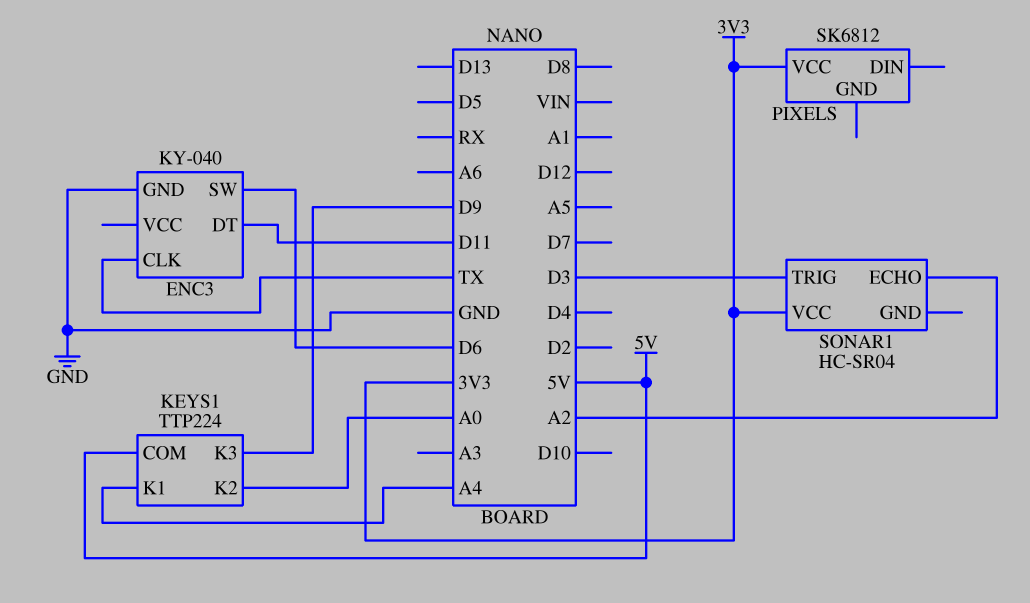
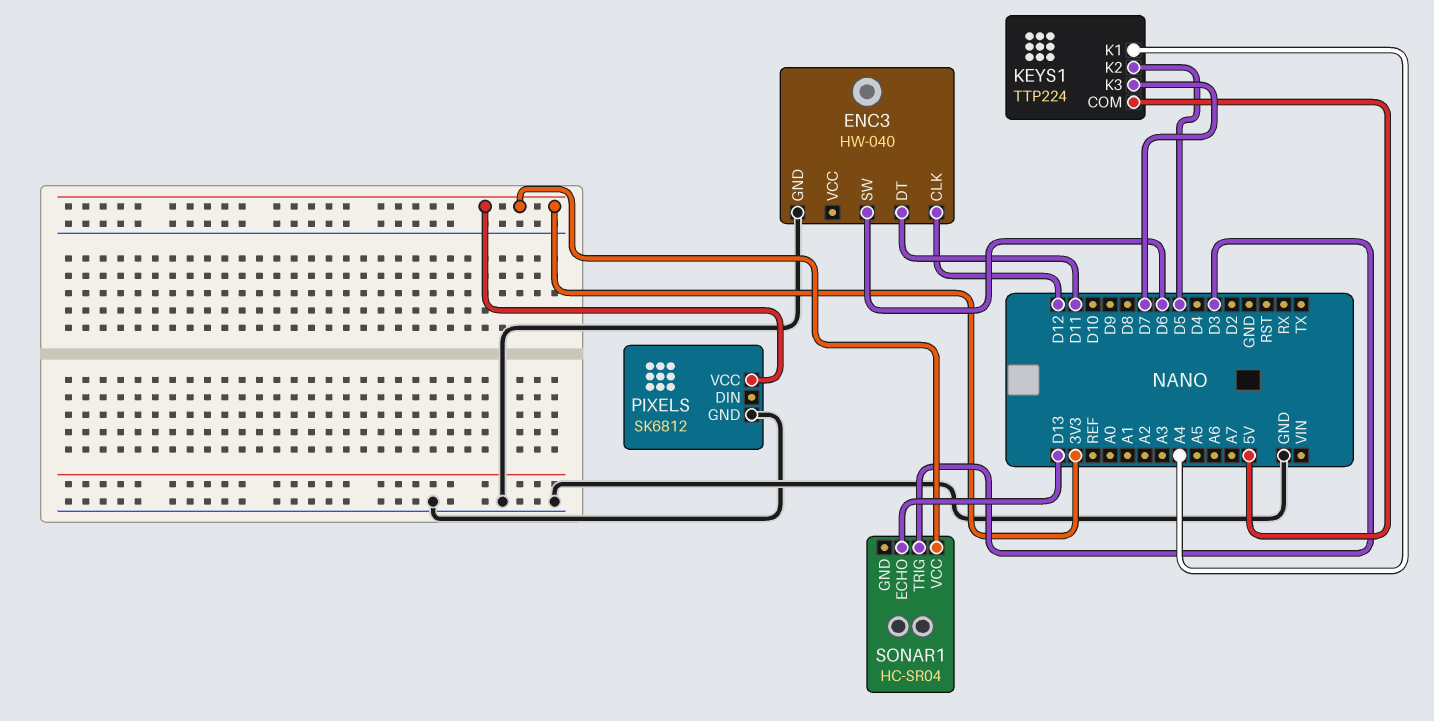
ENC3: KY-040 -> HW-040
ENC3 pin CLK: TX -> D12
KEYS1 pin K2: A0 -> D5
KEYS1 pin K3: D9 -> D7
PIXELS pin GND: none -> GND
SONAR1 pin ECHO: A2 -> D13

